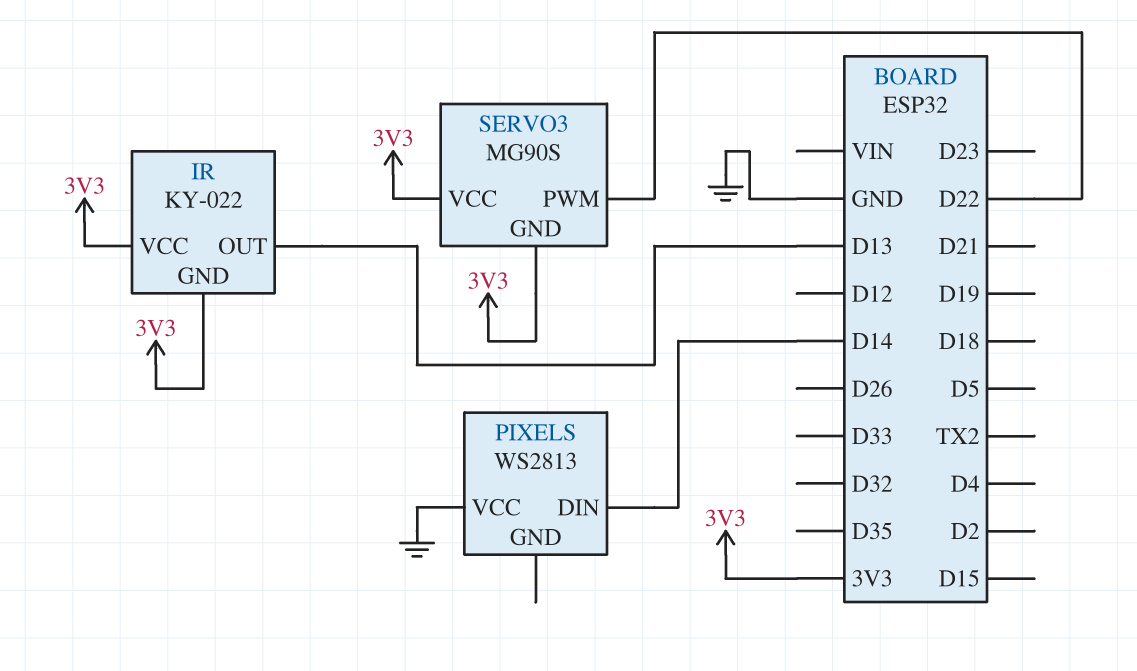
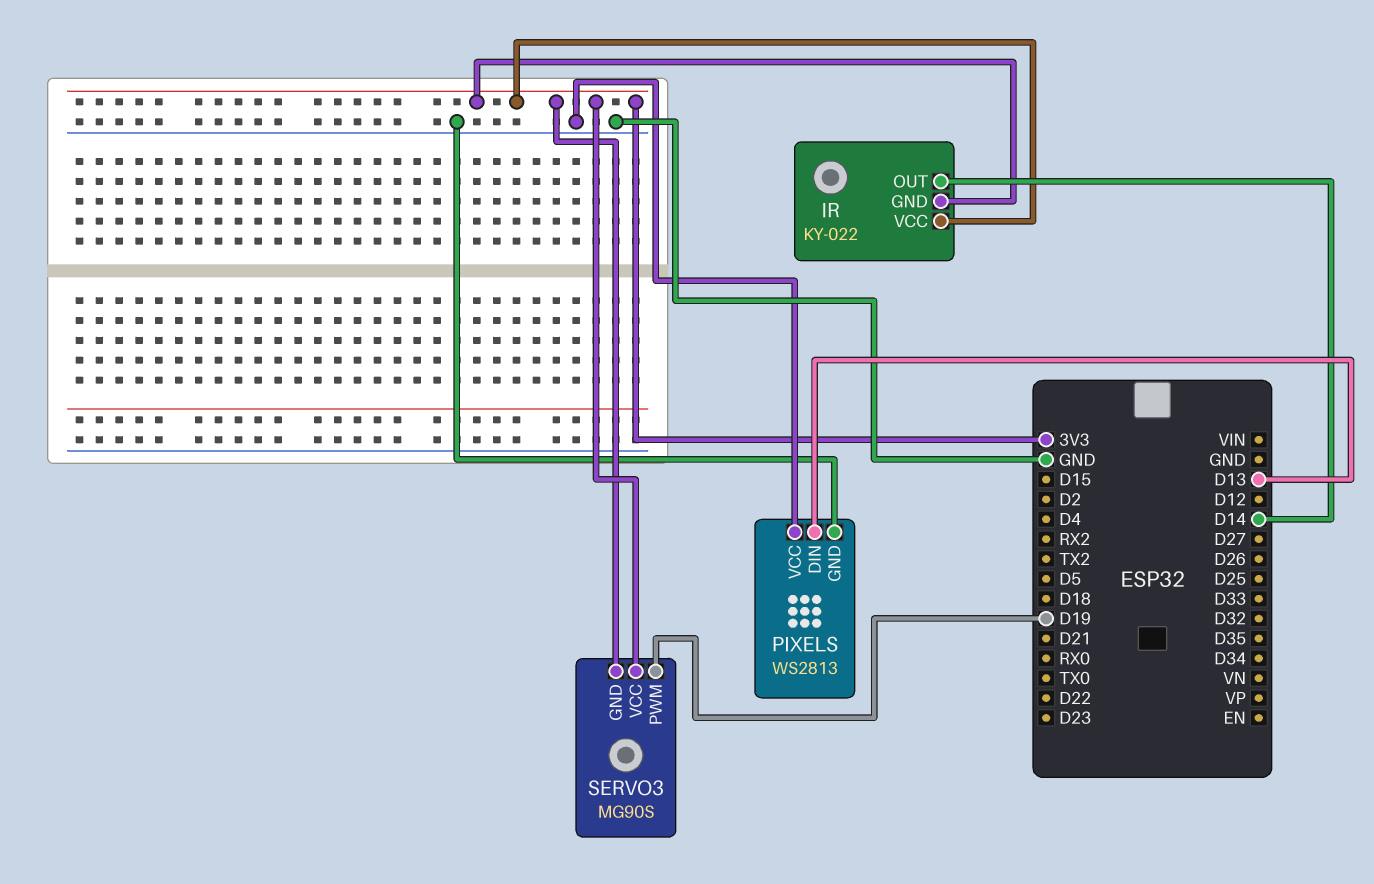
IR pin OUT: D13 -> D14
PIXELS pin DIN: D14 -> D13
PIXELS pin GND: none -> GND
SERVO3 pin PWM: D22 -> D19

